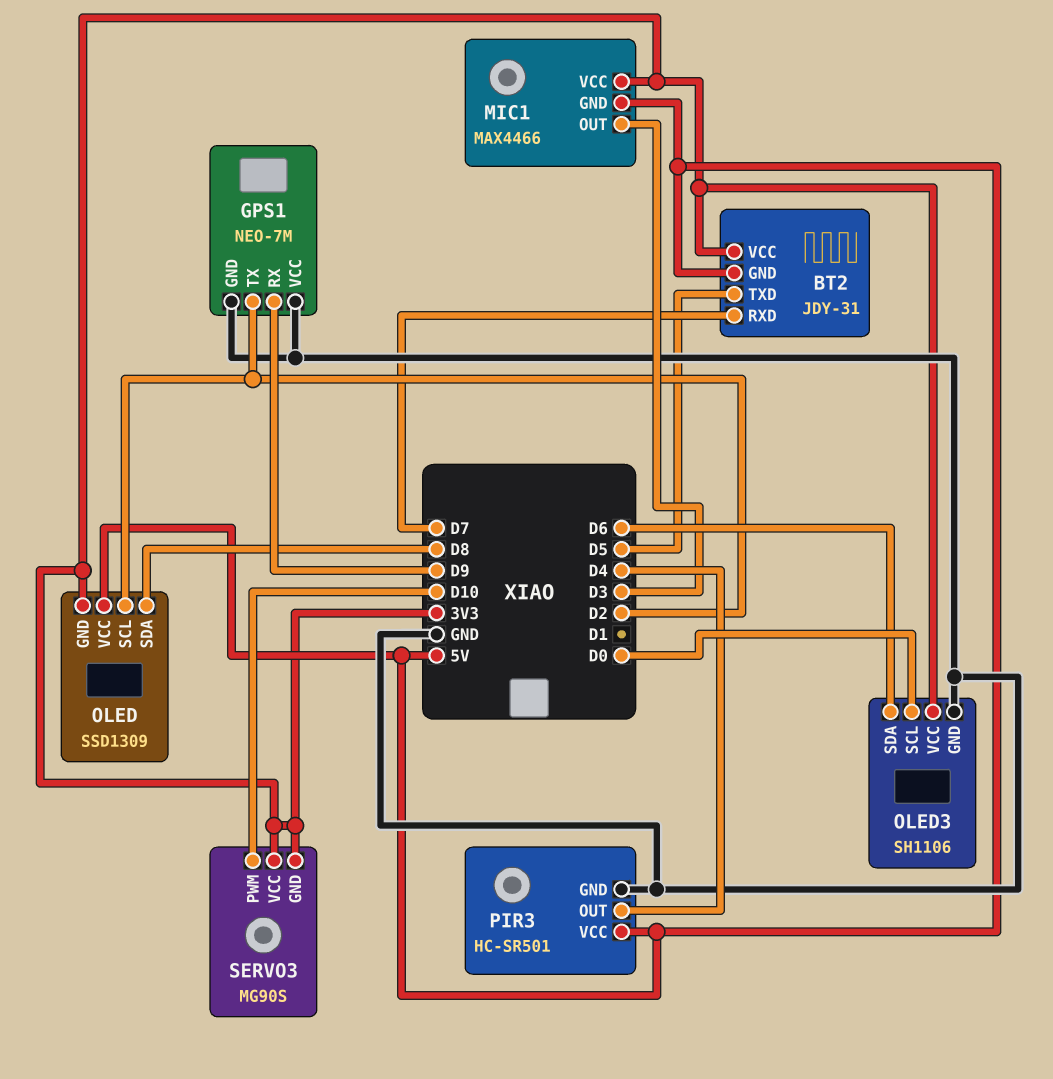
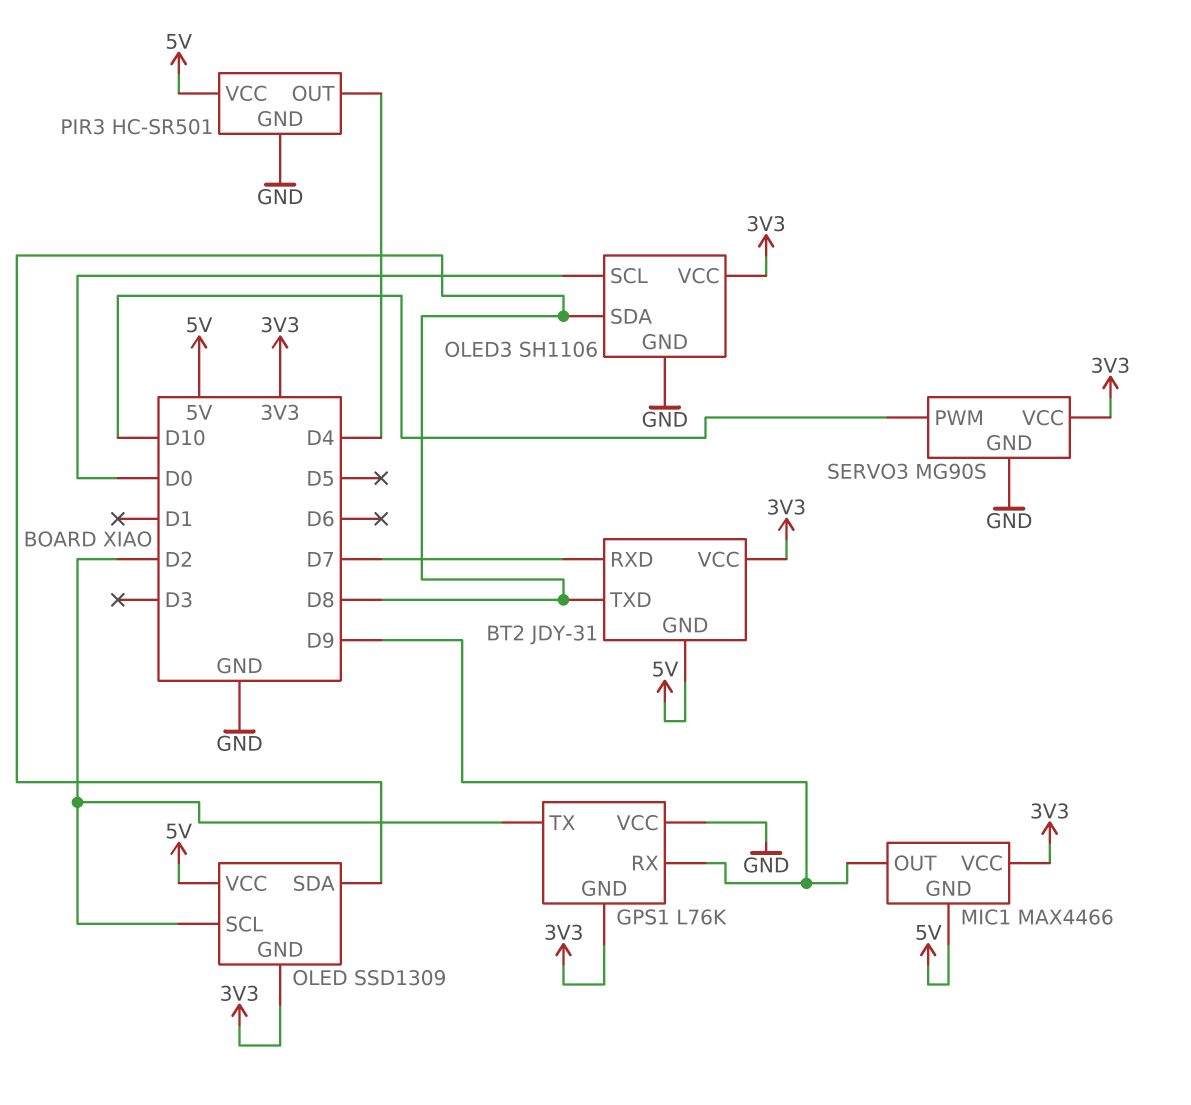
BT2 pin TXD: D5 -> D8
GPS1: NEO-7M -> L76K
GPS1 pin GND: GND -> 3V3
MIC1 pin OUT: D3 -> D9
OLED3 pin SDA: D6 -> D8
SERVO3 pin GND: 3V3 -> GND

